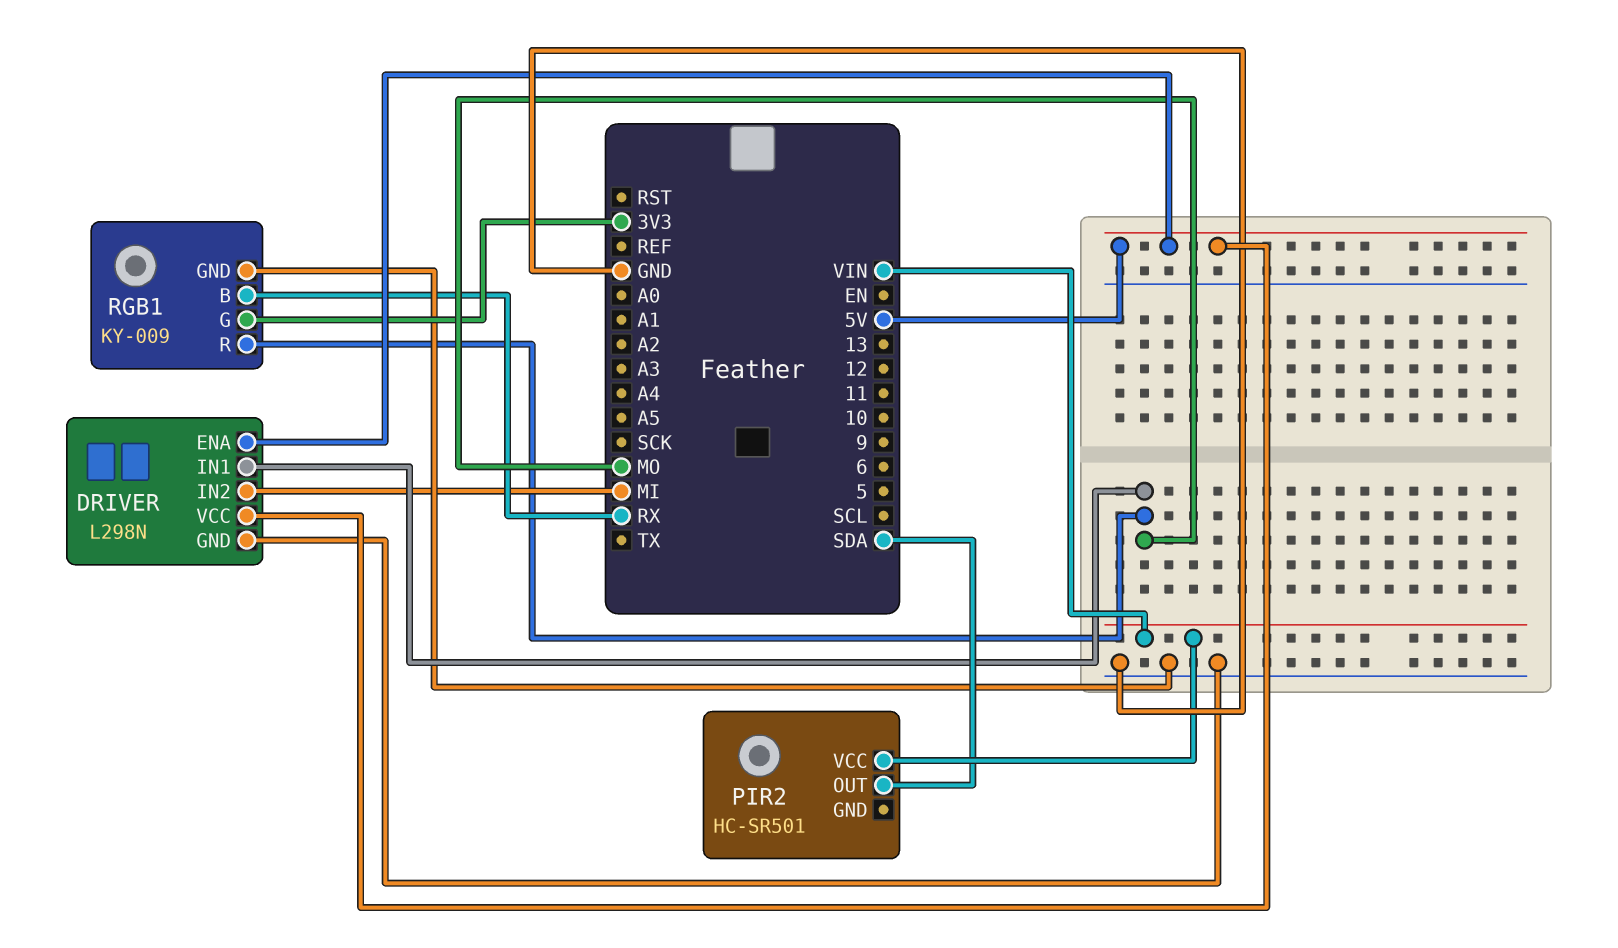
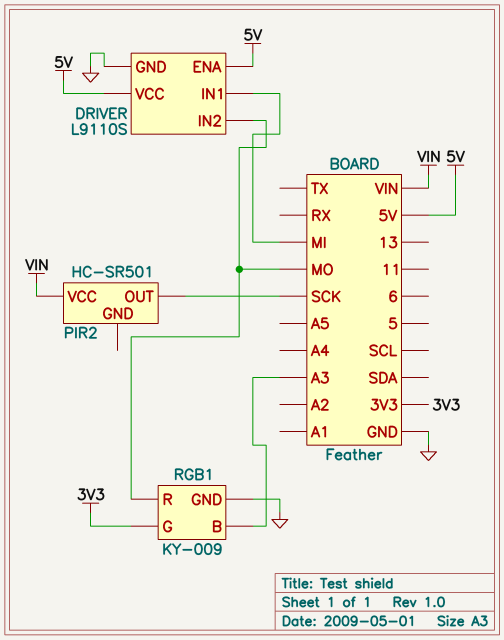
DRIVER: L298N -> L9110S
DRIVER pin IN1: MO -> MI
DRIVER pin IN2: MI -> MO
PIR2 pin OUT: SDA -> SCK
RGB1 pin B: RX -> A3

